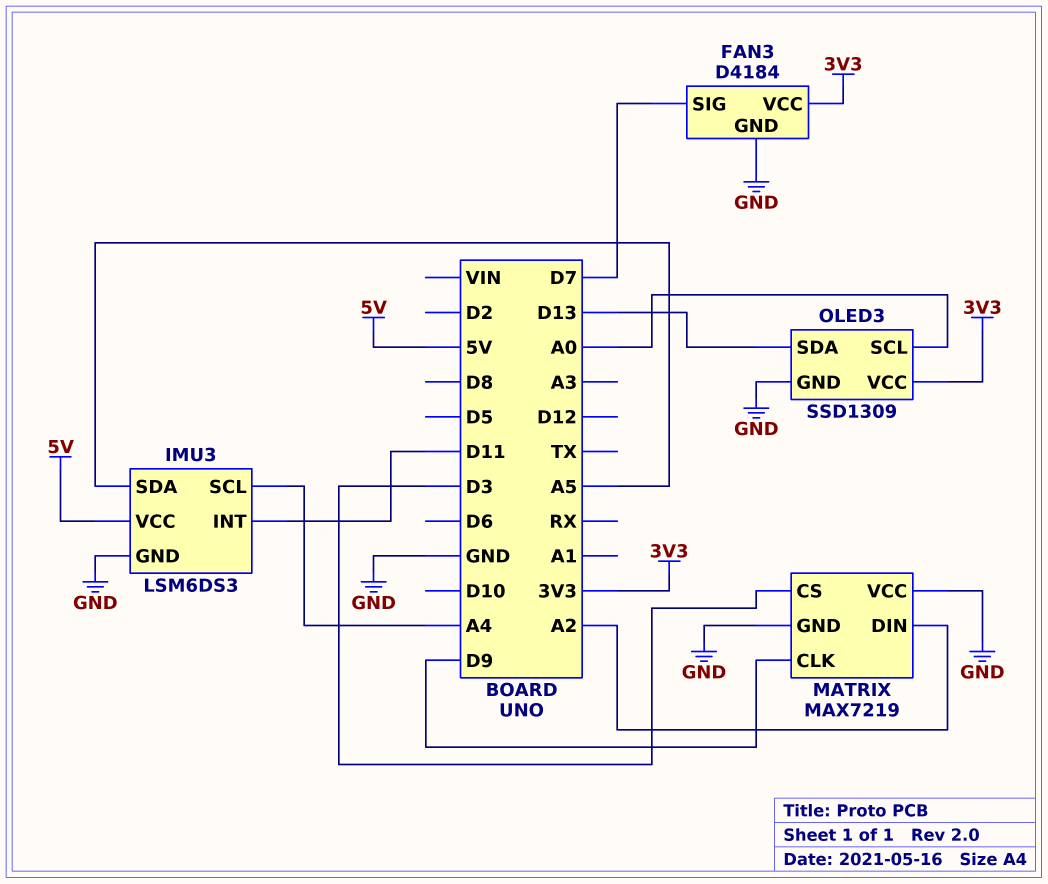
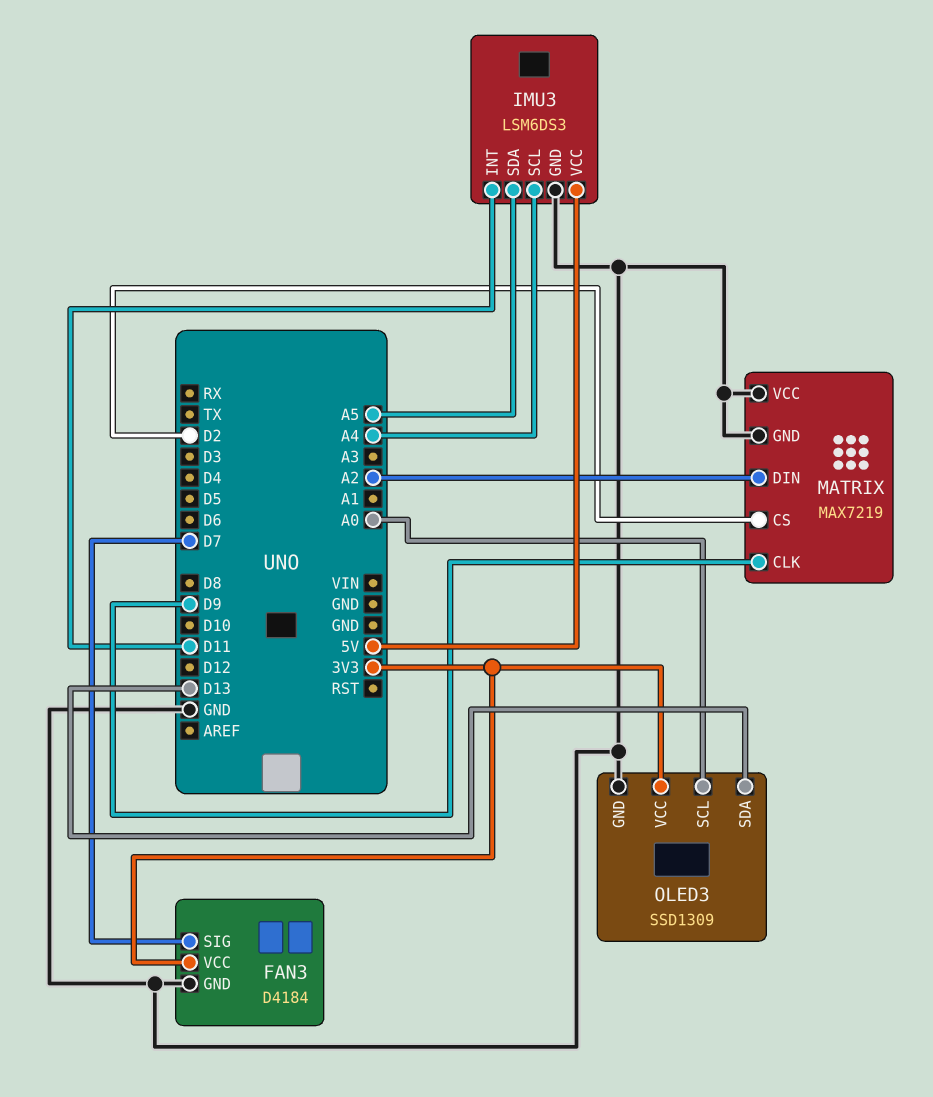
MATRIX pin CS: D3 -> D2

